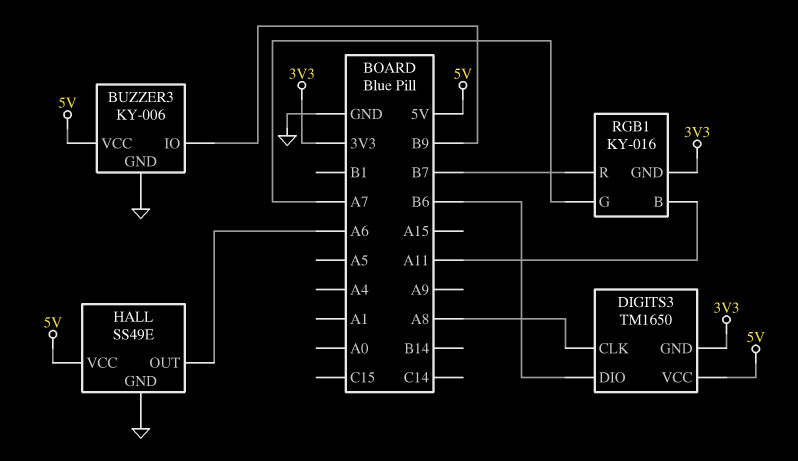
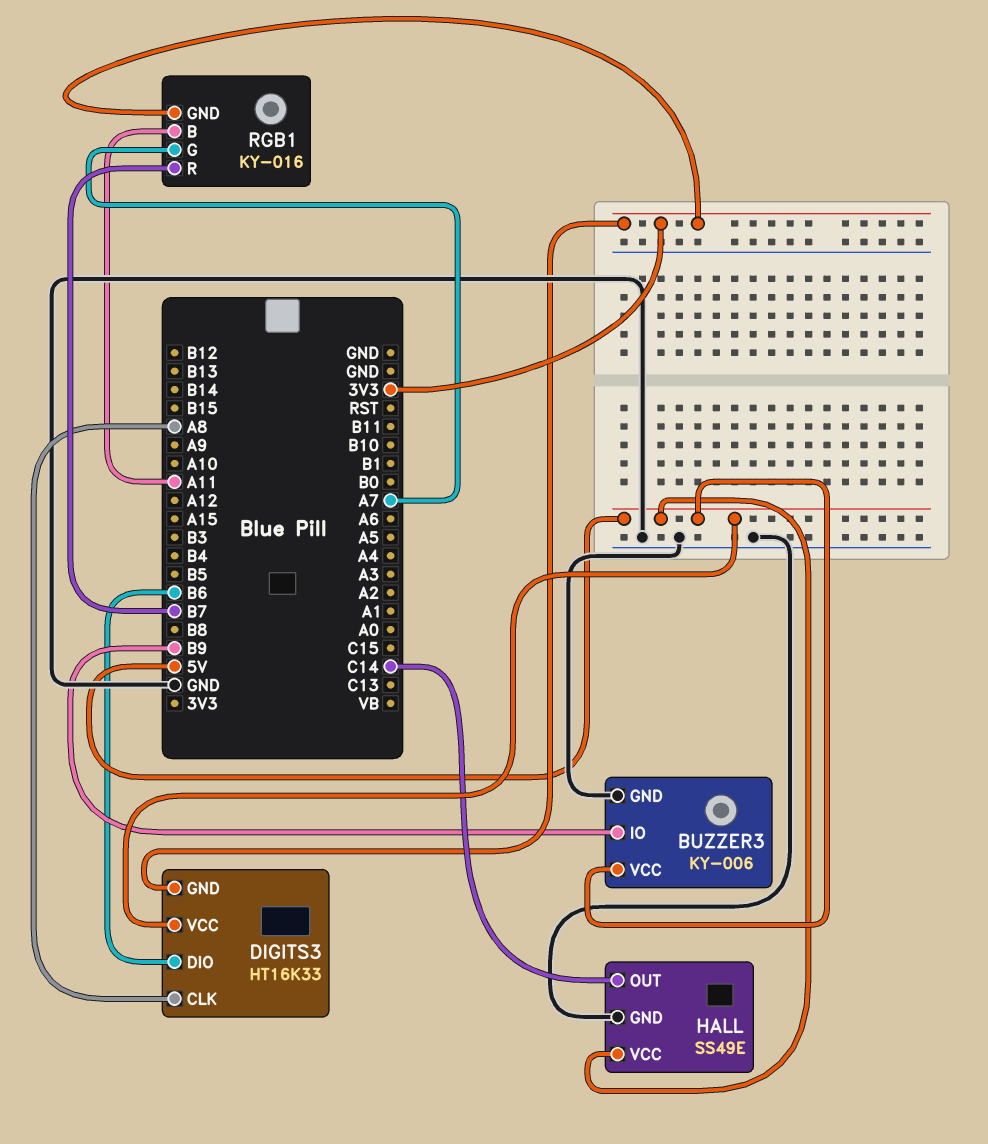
DIGITS3: TM1650 -> HT16K33
HALL pin OUT: A6 -> C14

